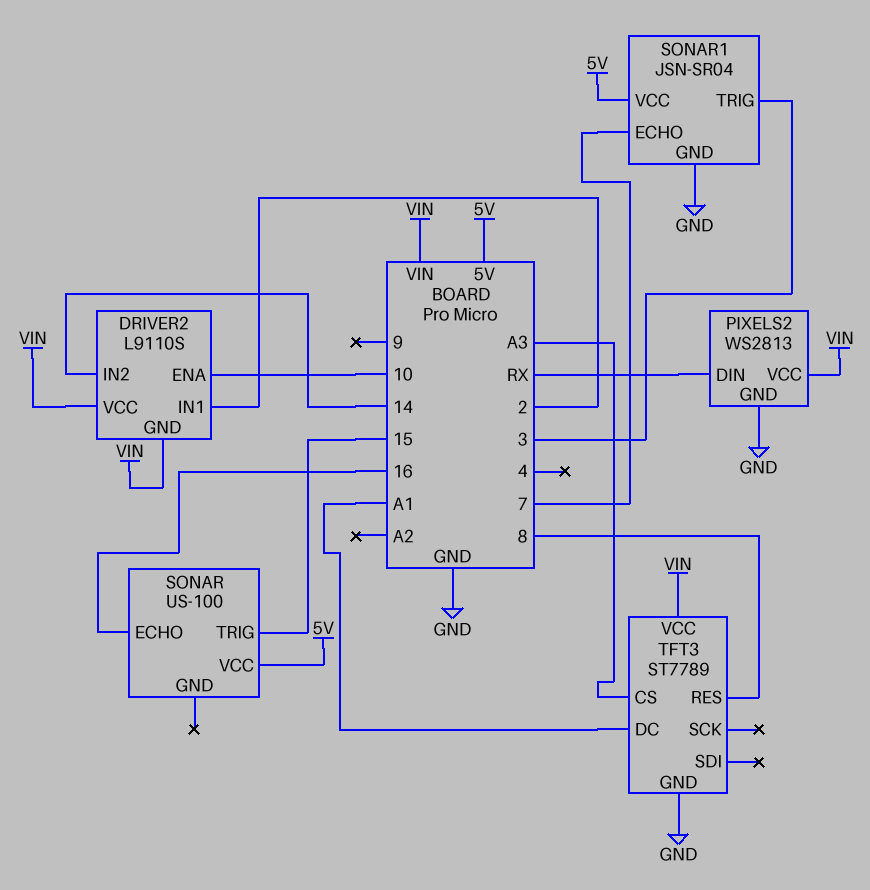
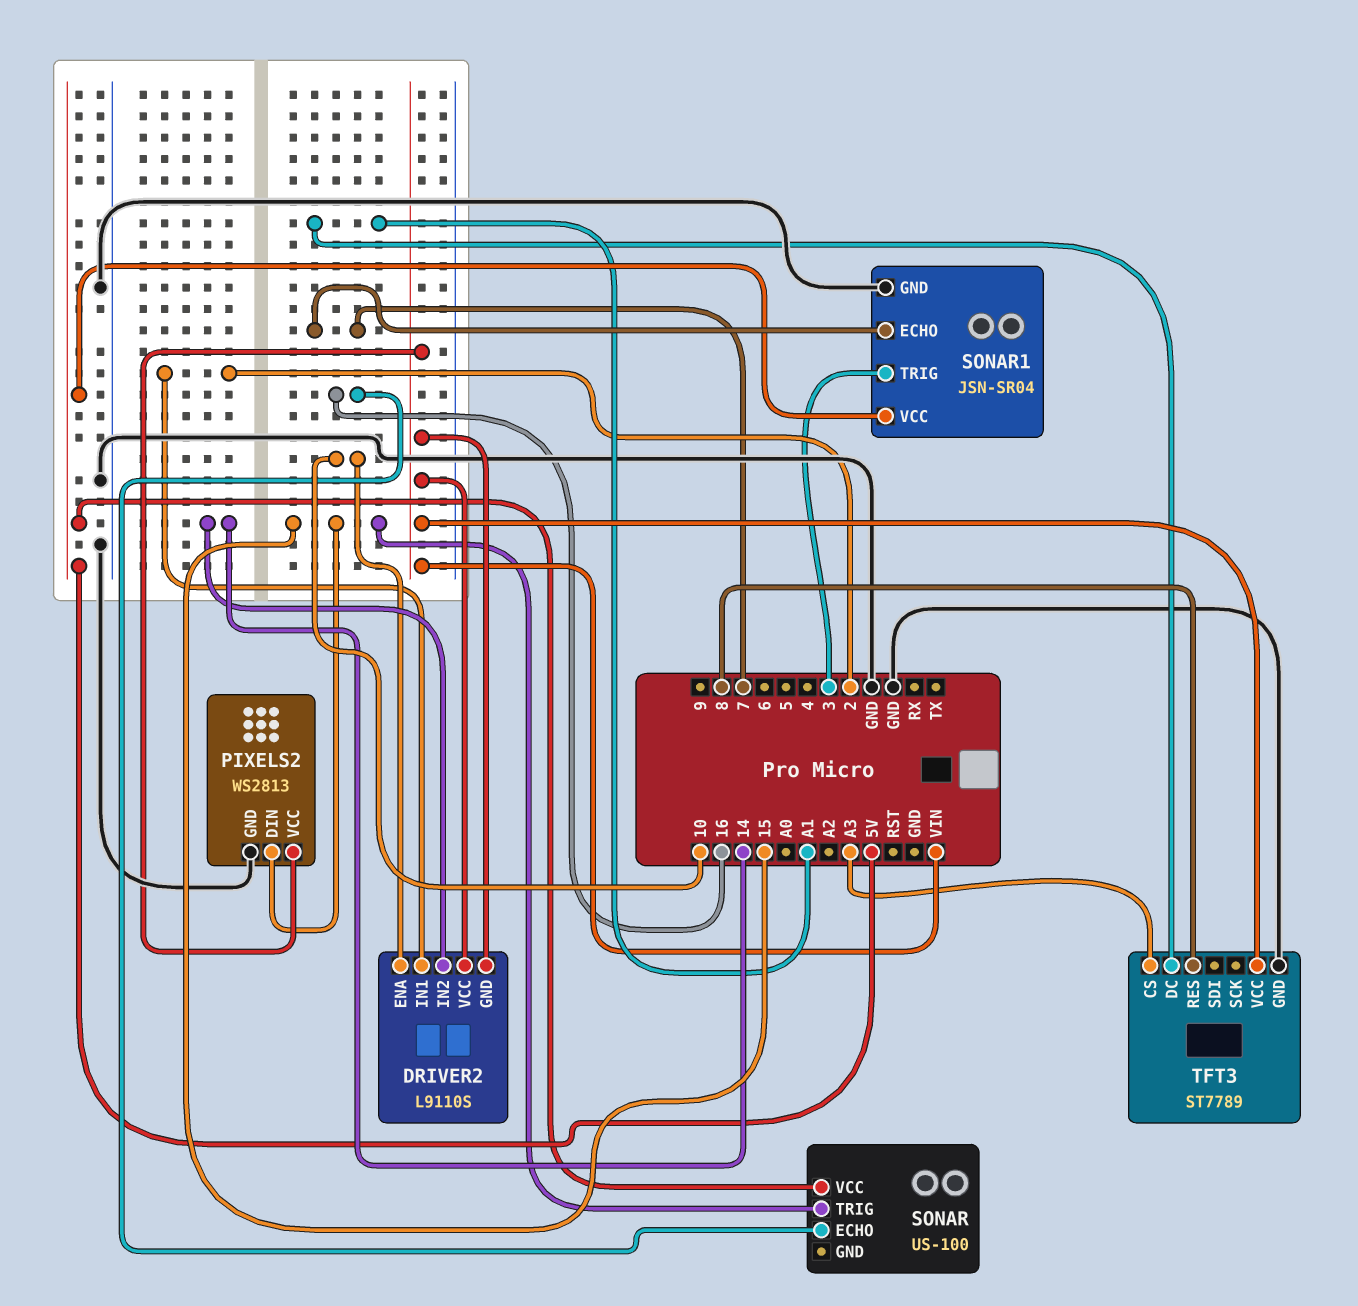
PIXELS2 pin DIN: RX -> 15

